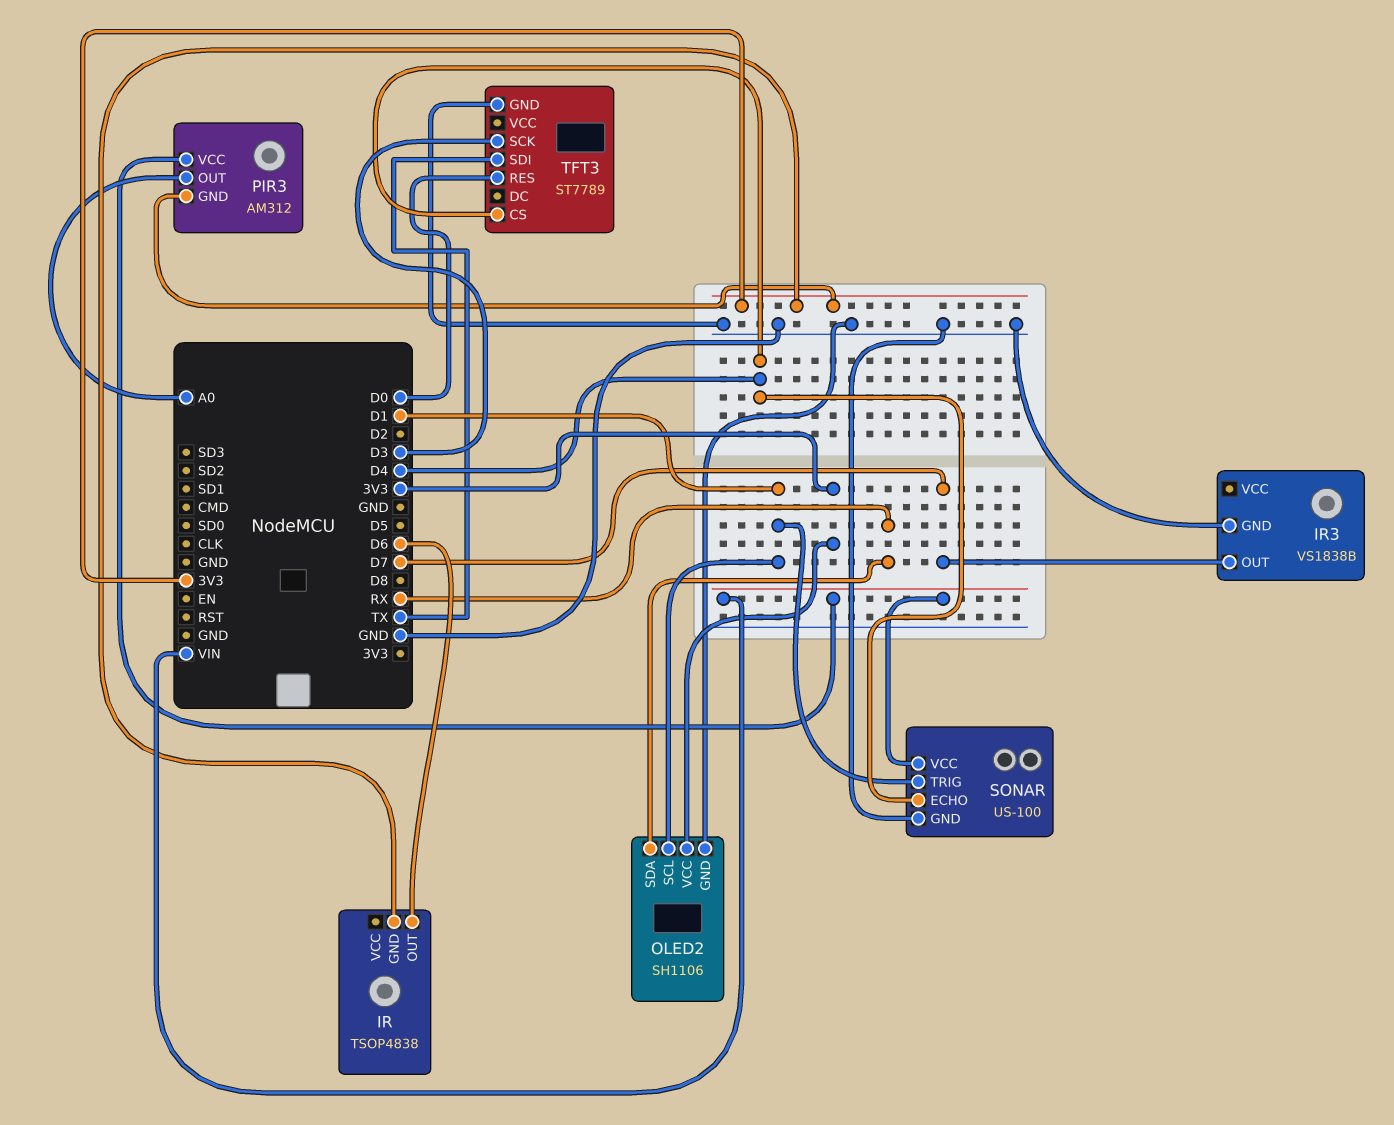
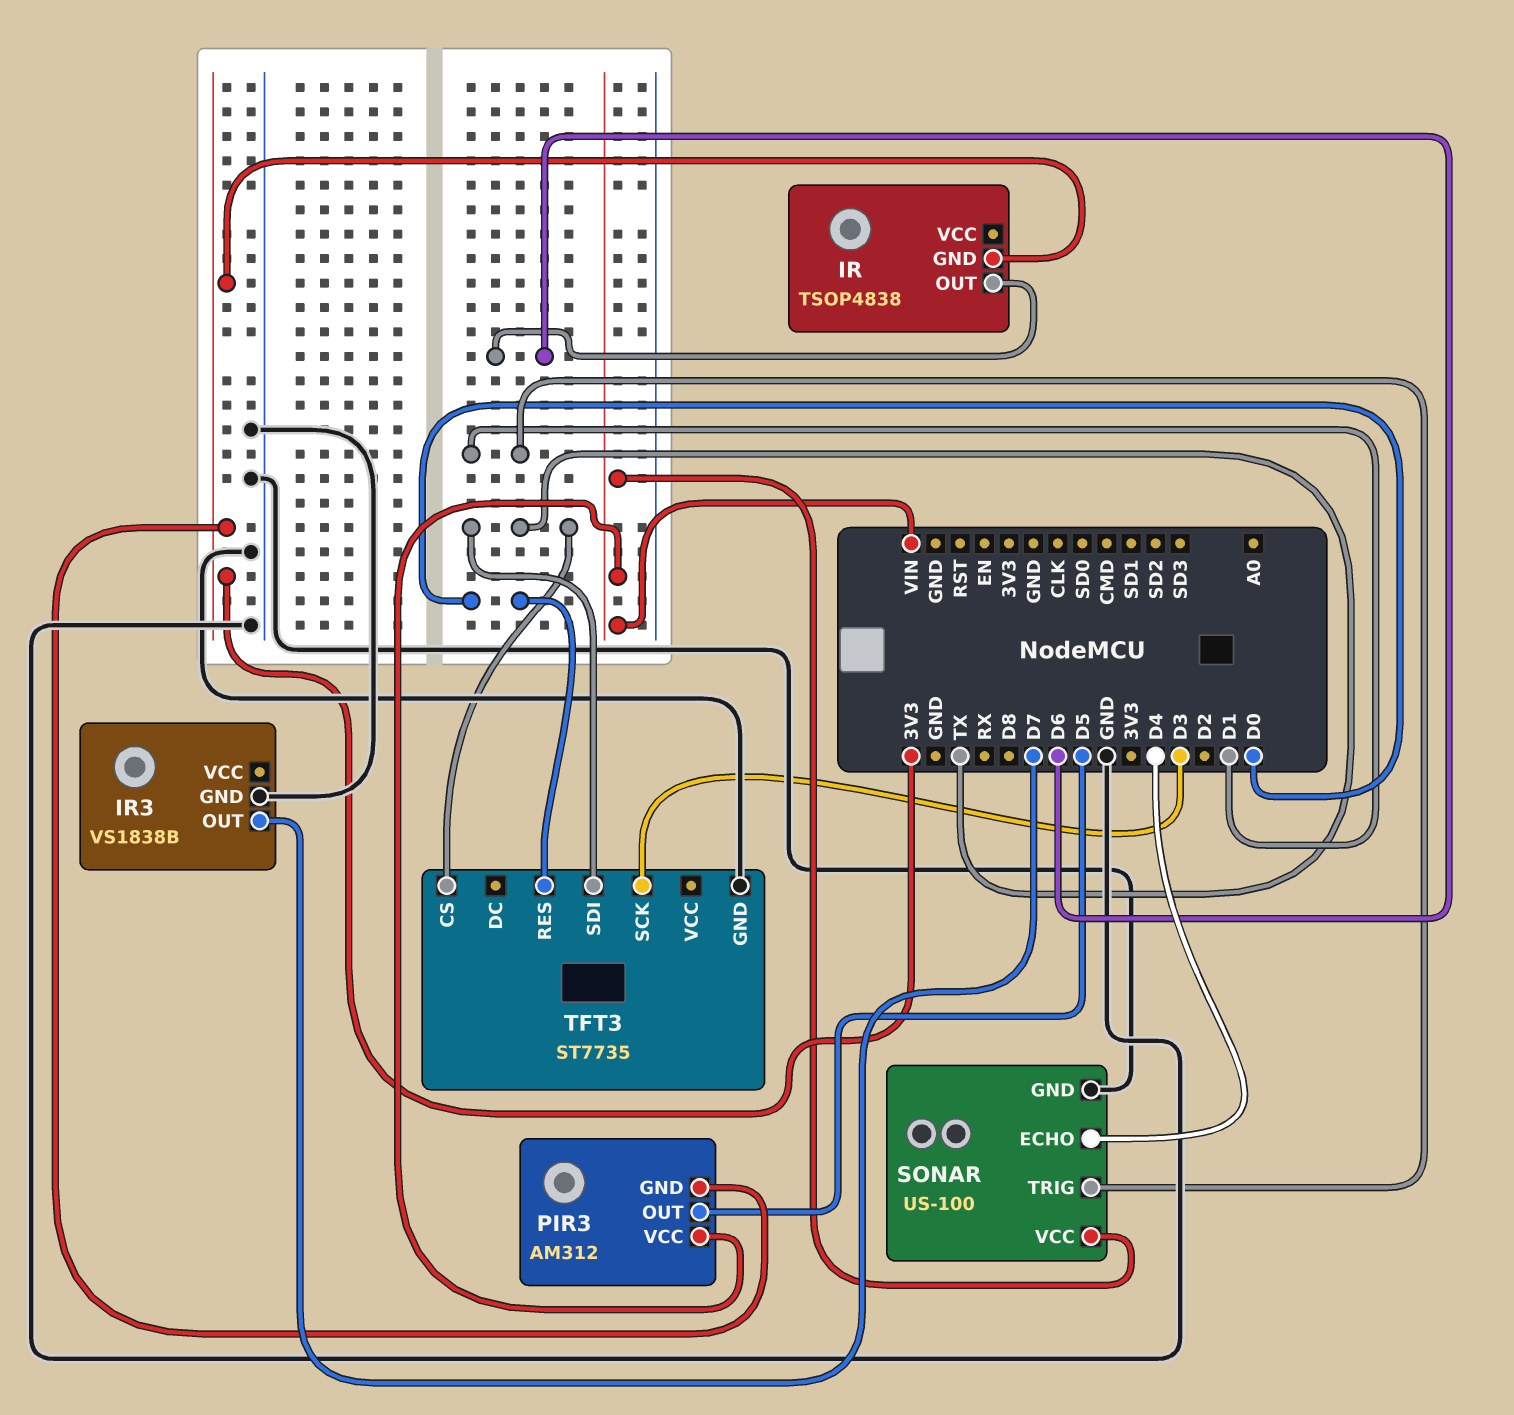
OLED2: SH1106 -> none
OLED2 pin GND: GND -> none
OLED2 pin SCL: D1 -> none
OLED2 pin SDA: RX -> none
OLED2 pin VCC: 3V3 -> none
PIR3 pin OUT: A0 -> D5
TFT3: ST7789 -> ST7735
TFT3 pin CS: D4 -> TX

